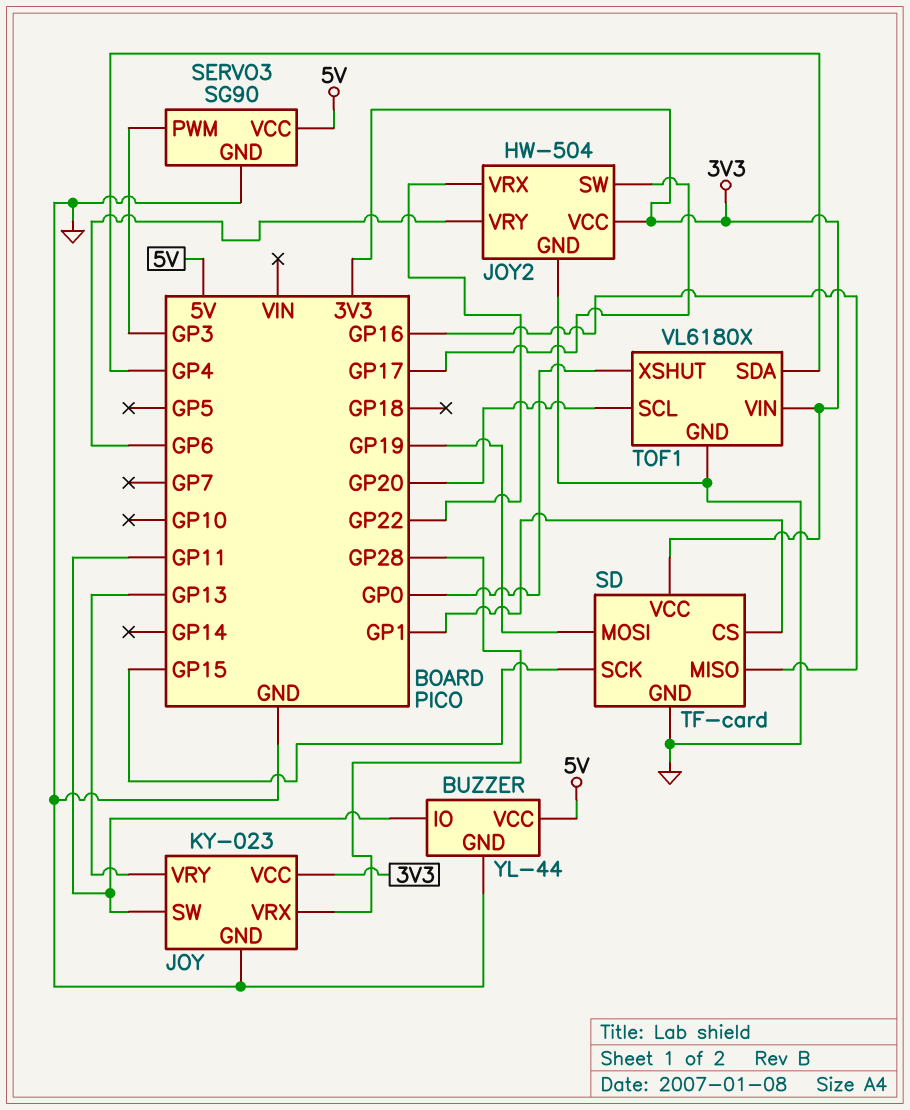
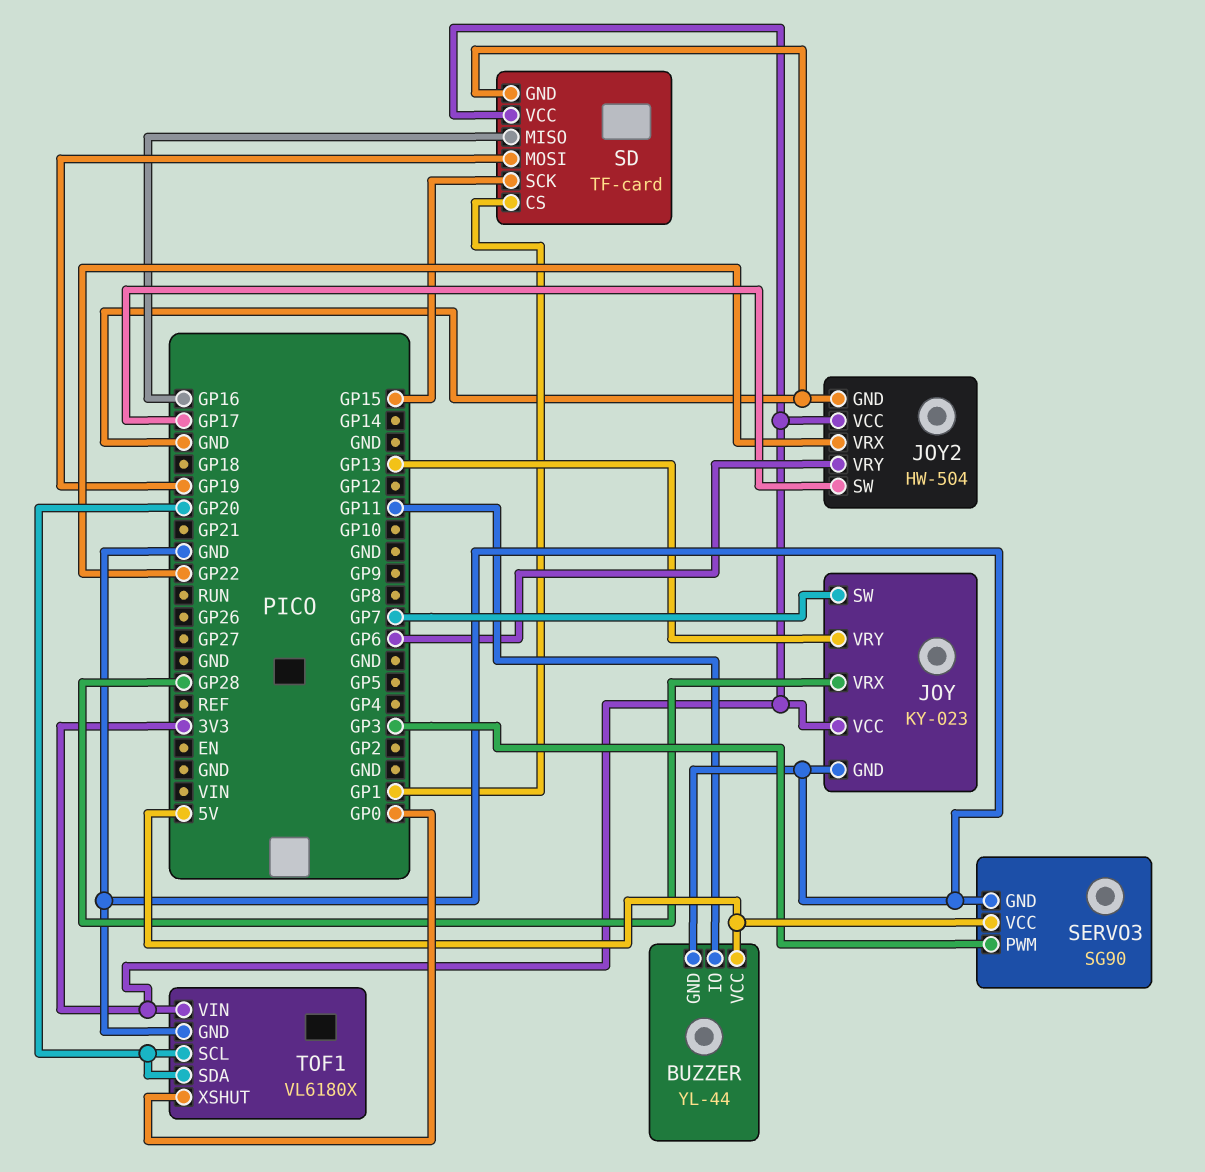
JOY pin SW: GP11 -> GP7
TOF1 pin SDA: GP4 -> GP20

